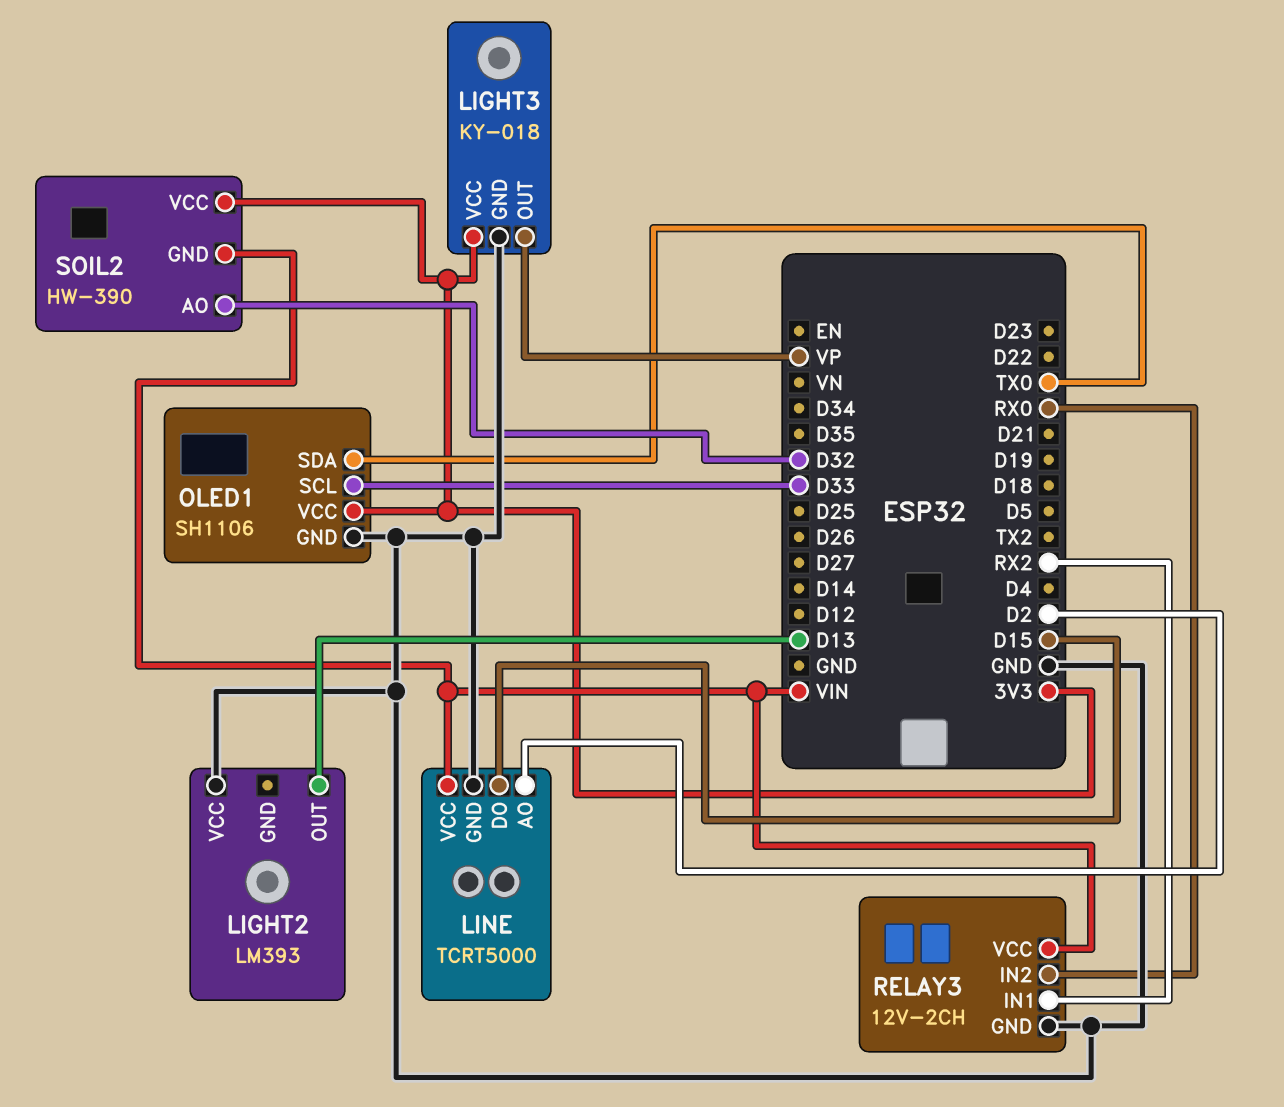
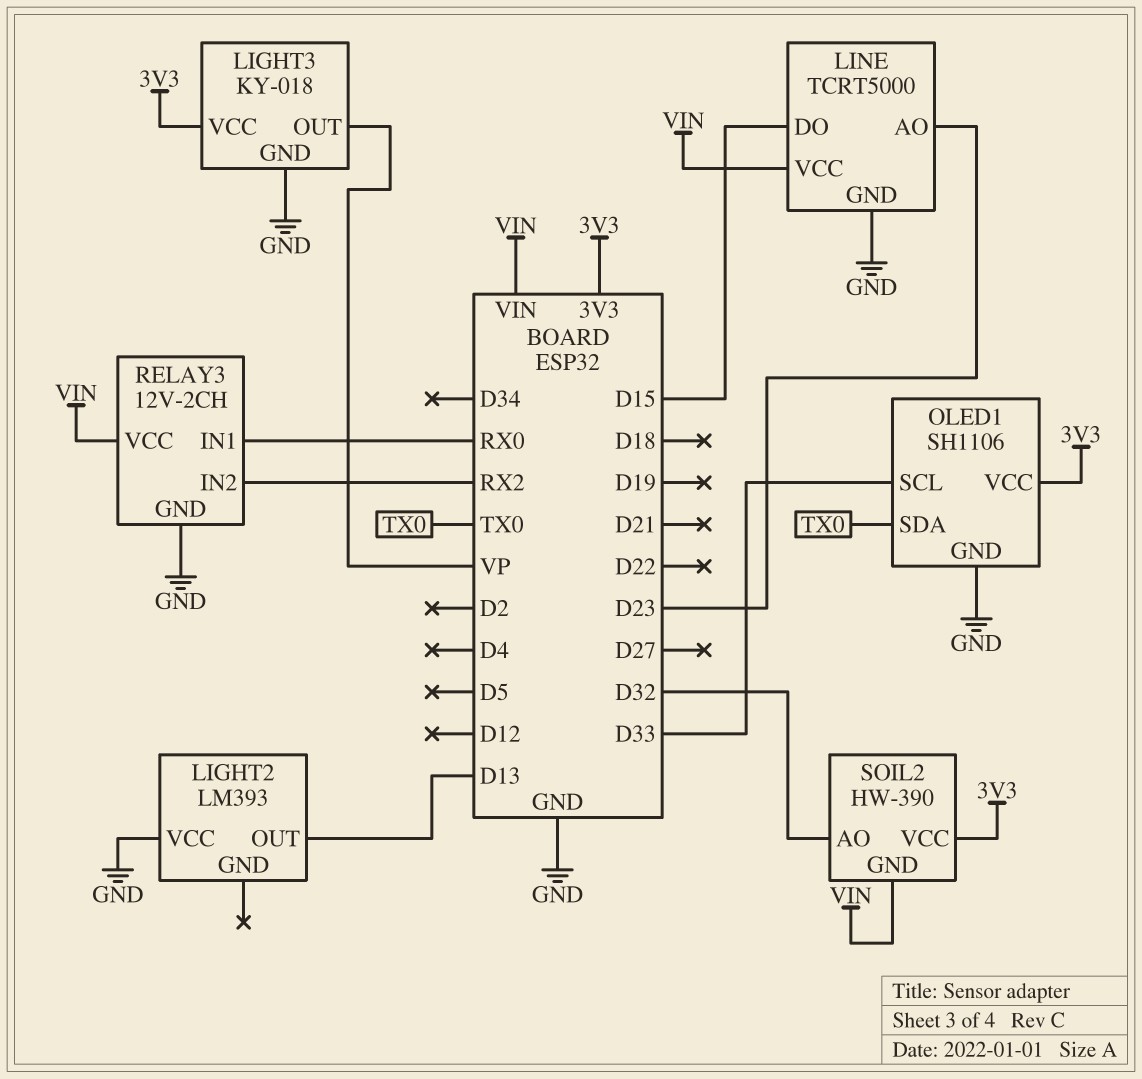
LINE pin AO: D2 -> D23
RELAY3 pin IN1: RX2 -> RX0
RELAY3 pin IN2: RX0 -> RX2

